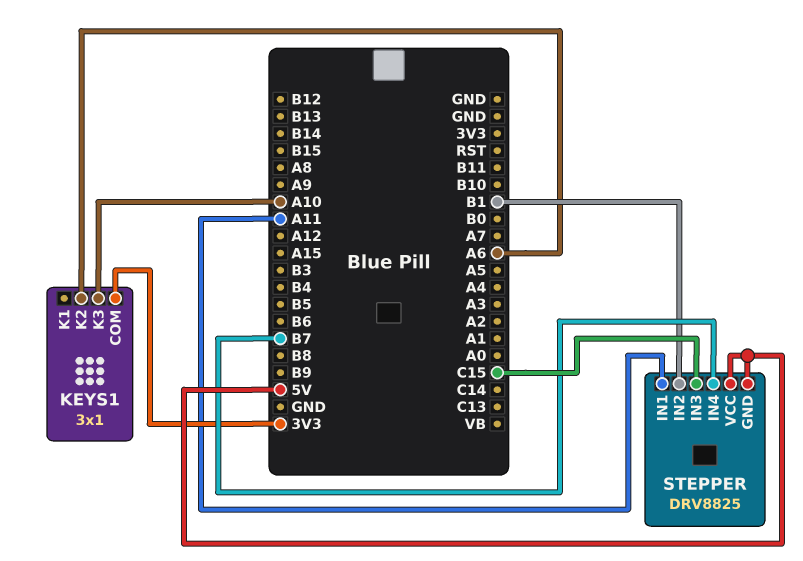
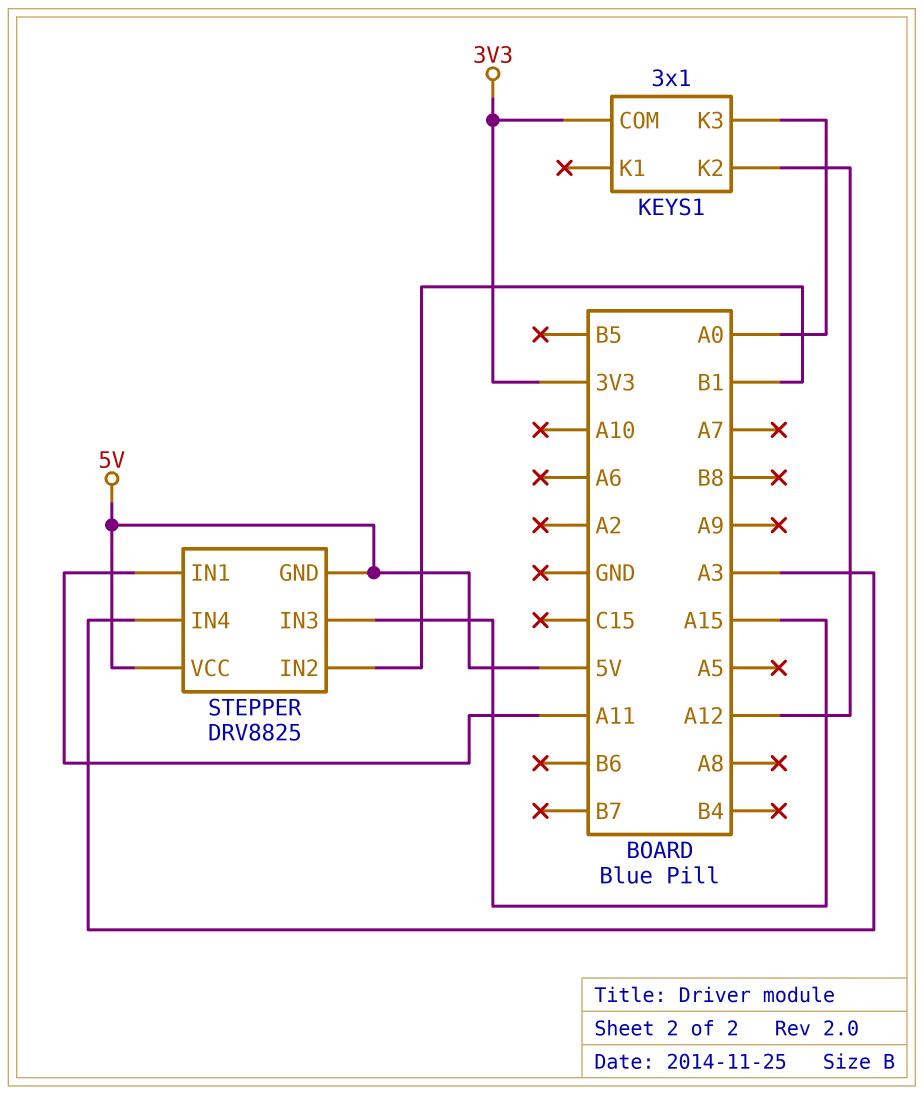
KEYS1 pin K2: A6 -> A12
KEYS1 pin K3: A10 -> A0
STEPPER pin IN3: C15 -> A15
STEPPER pin IN4: B7 -> A3

